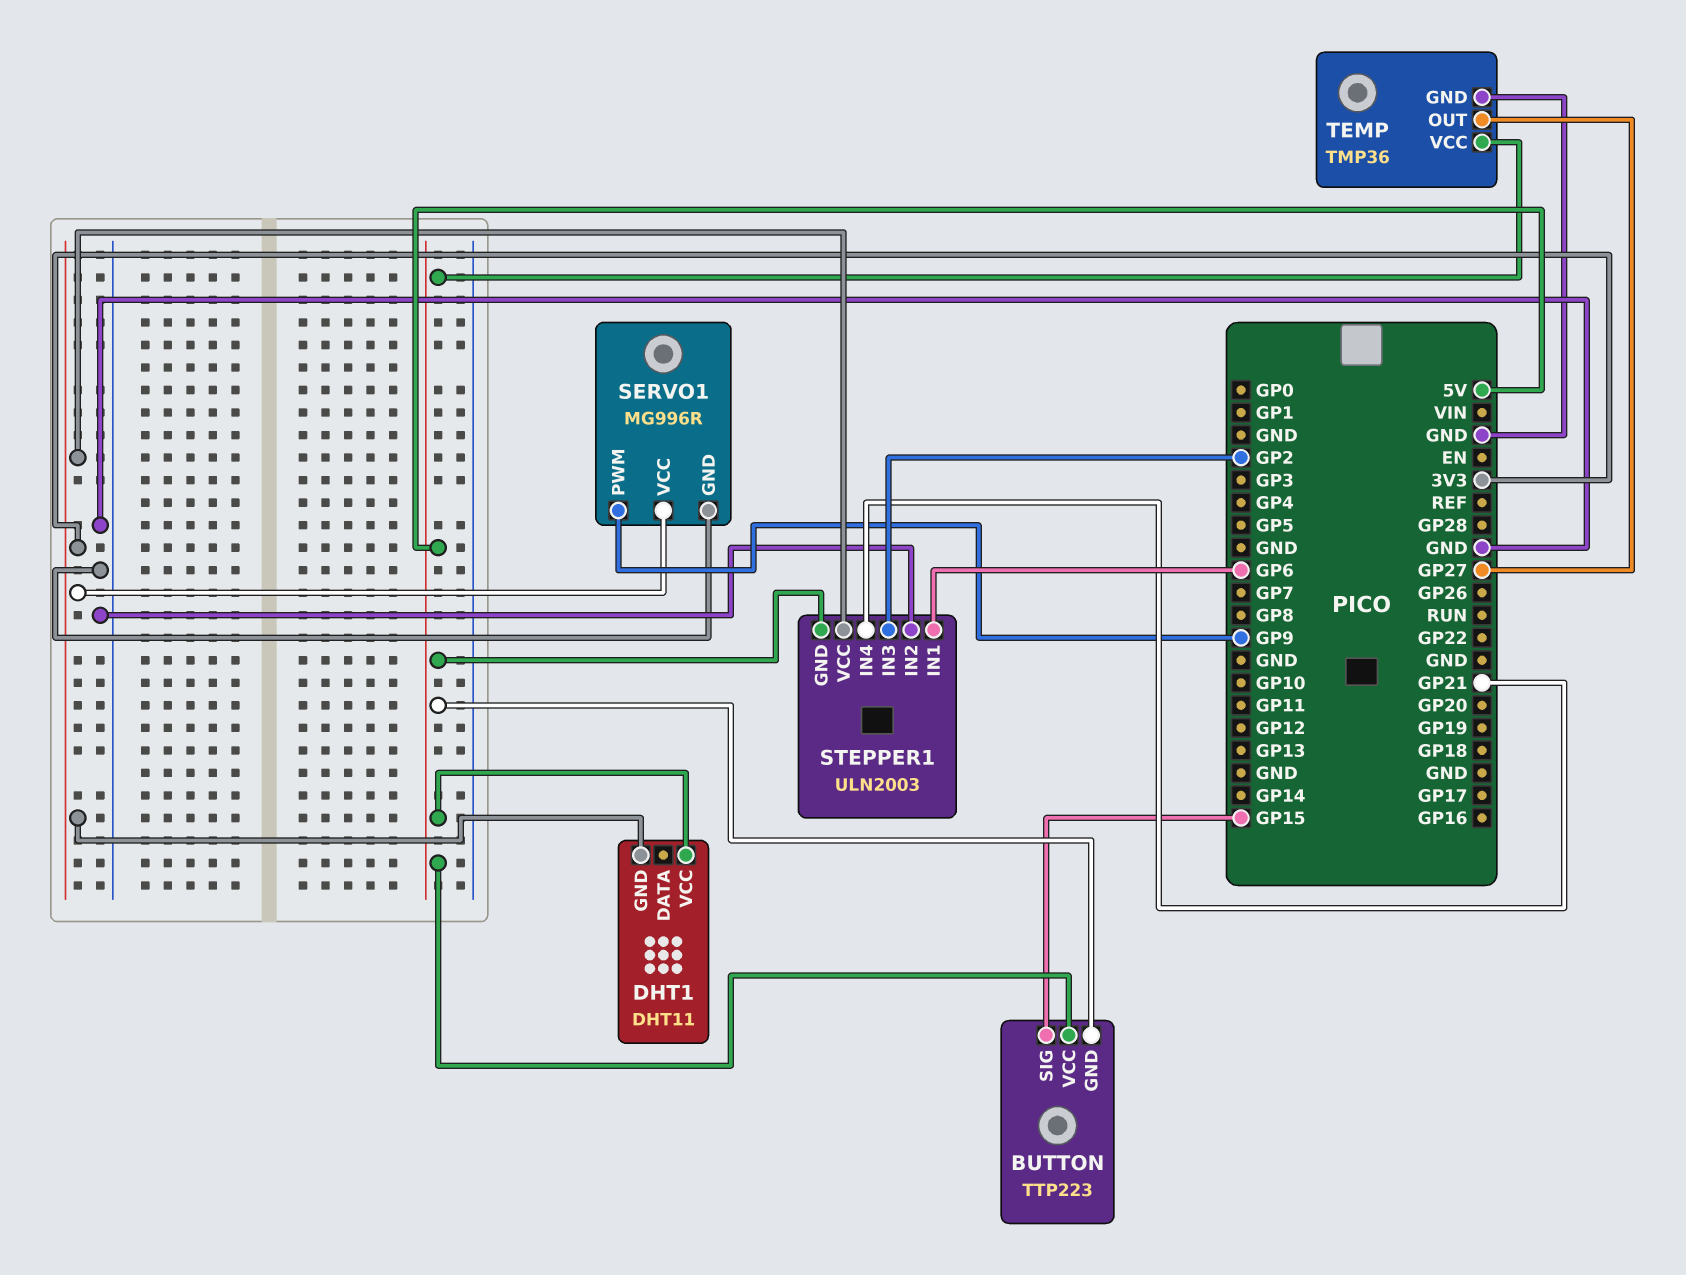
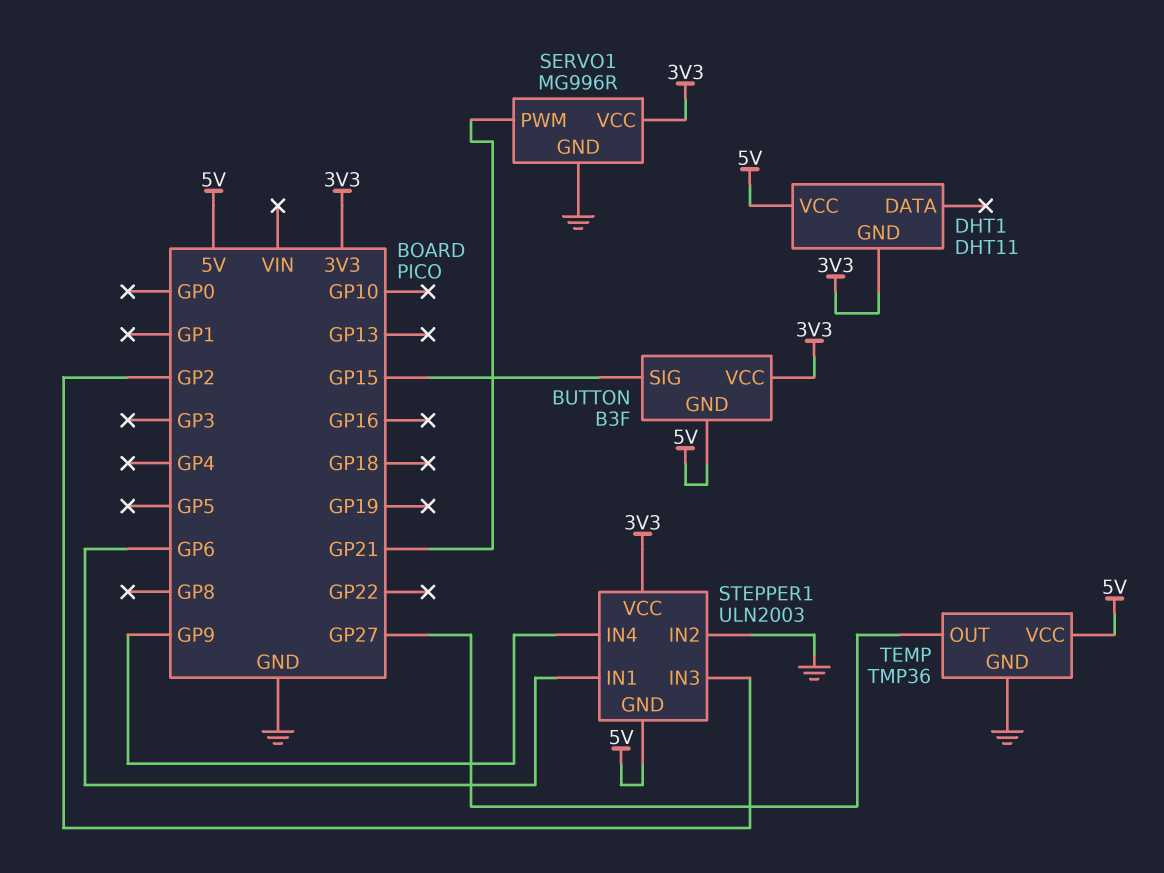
BUTTON: TTP223 -> B3F
BUTTON pin VCC: 5V -> 3V3
SERVO1 pin PWM: GP9 -> GP21
STEPPER1 pin IN4: GP21 -> GP9

